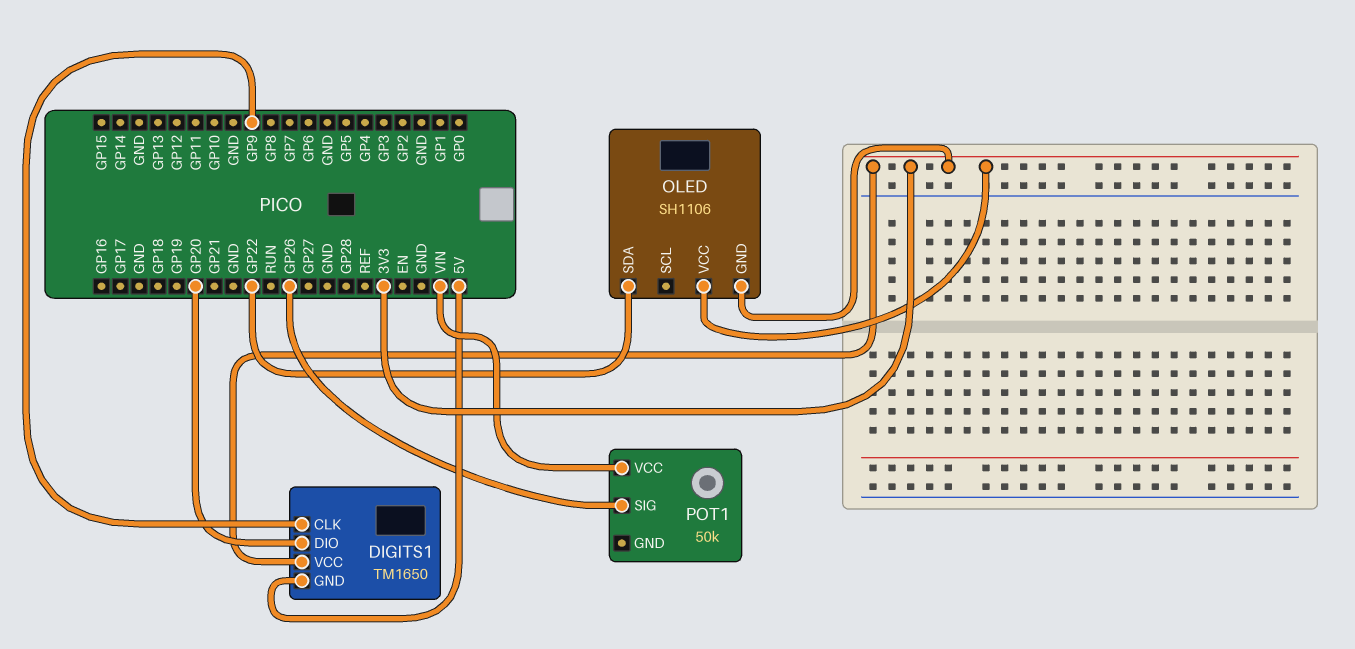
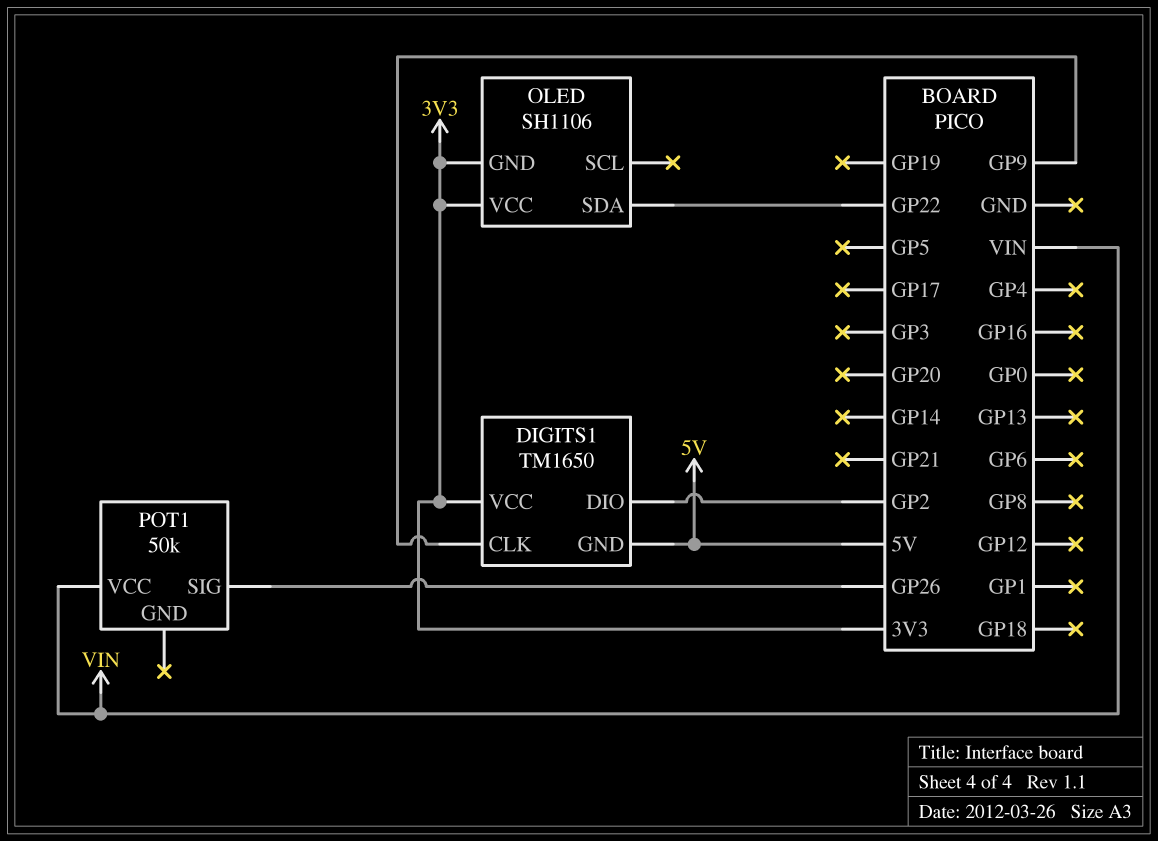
DIGITS1 pin DIO: GP20 -> GP2

